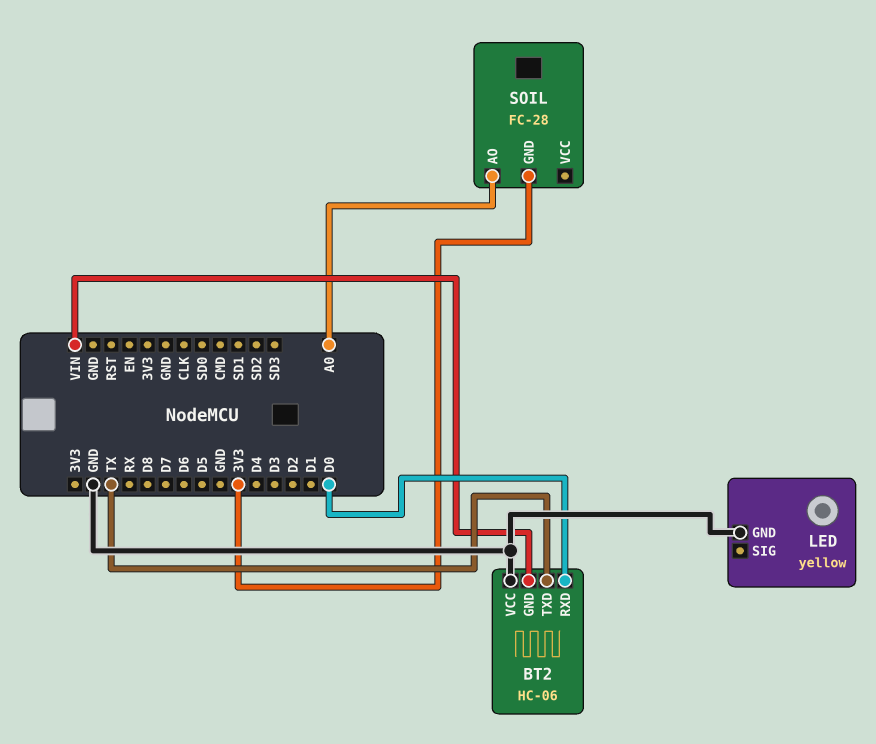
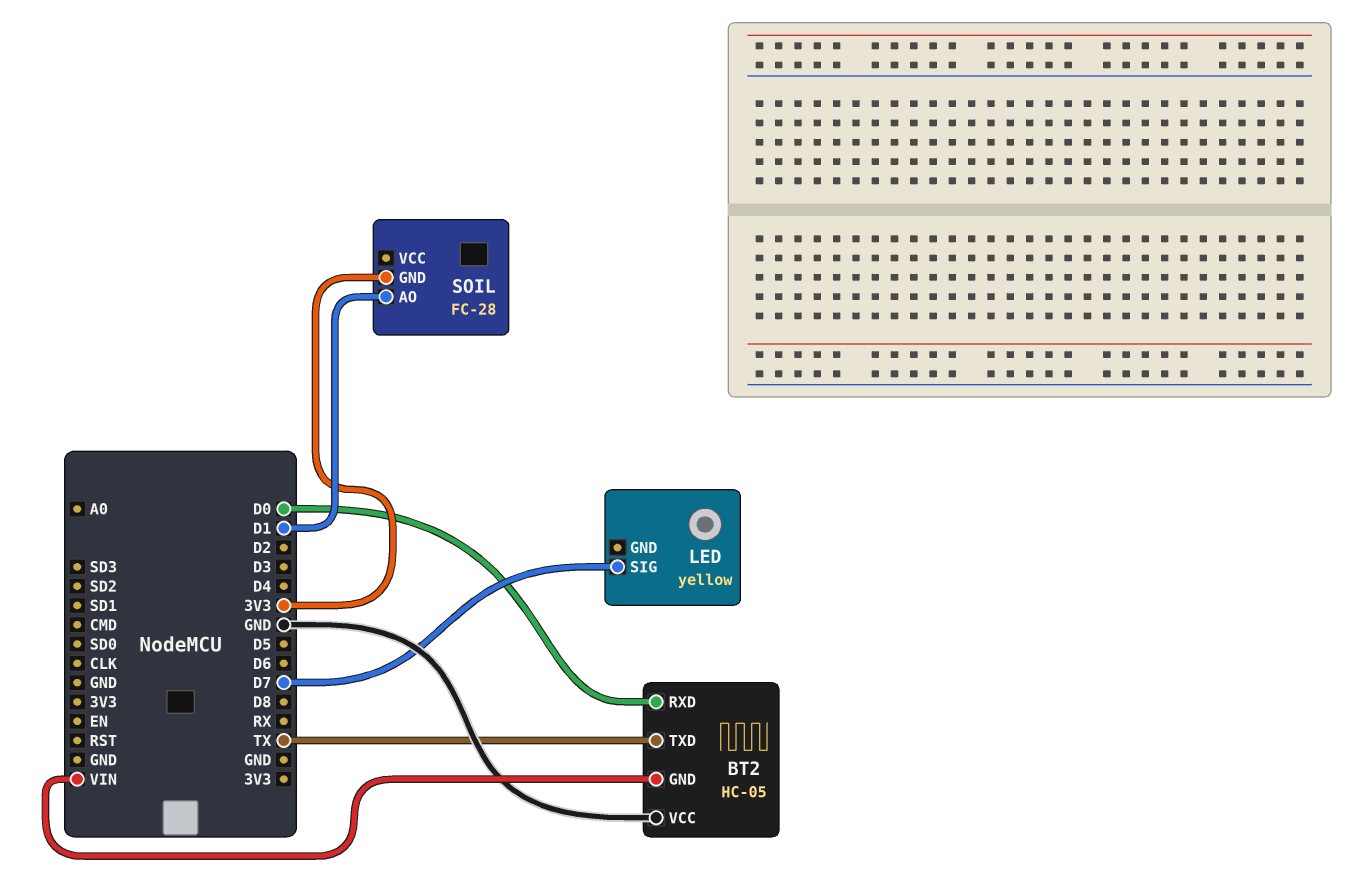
BT2: HC-06 -> HC-05
LED pin GND: GND -> none
LED pin SIG: none -> D7
SOIL pin AO: A0 -> D1

